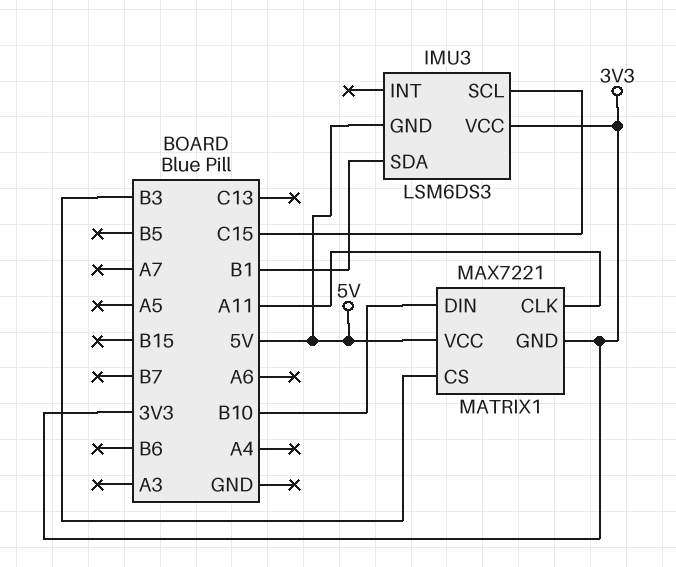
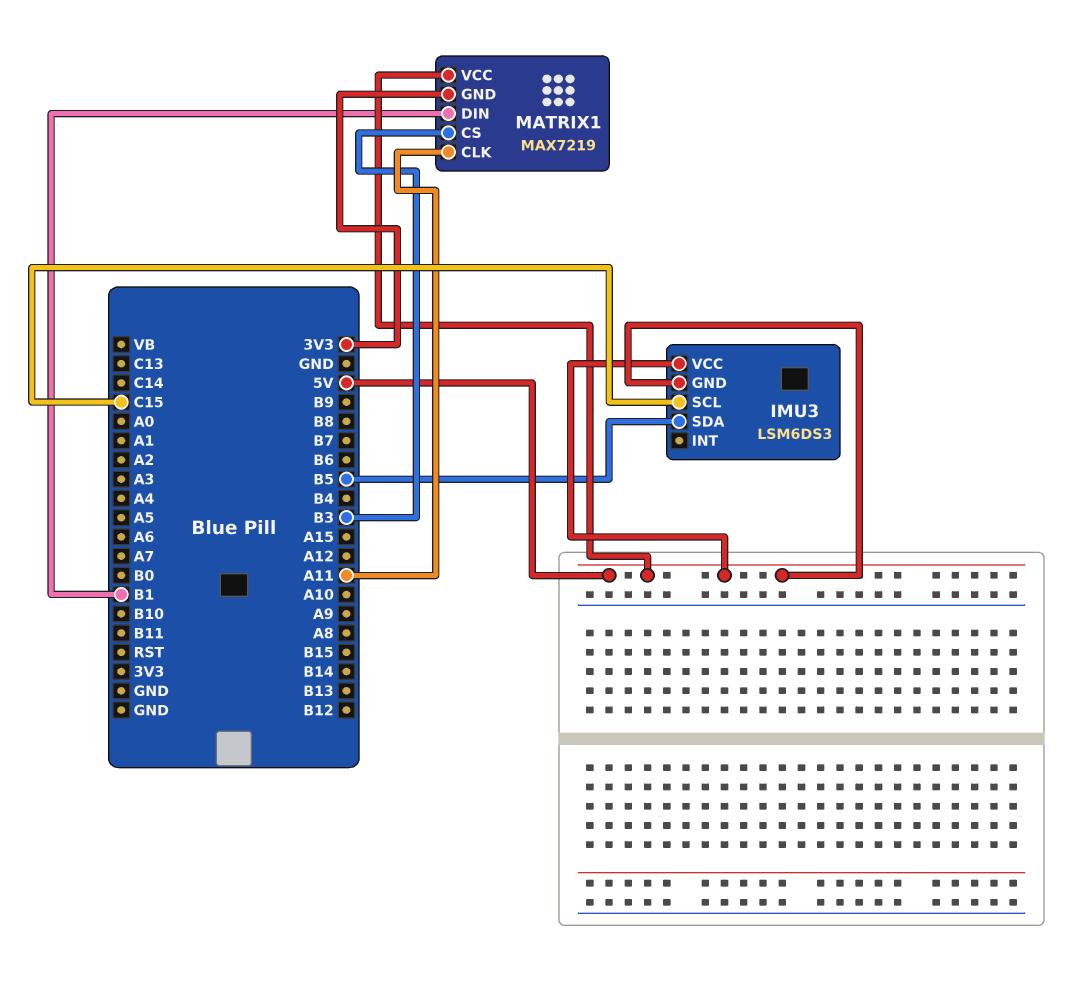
IMU3 pin SDA: B1 -> B5
IMU3 pin VCC: 3V3 -> 5V
MATRIX1: MAX7221 -> MAX7219
MATRIX1 pin DIN: B10 -> B1

